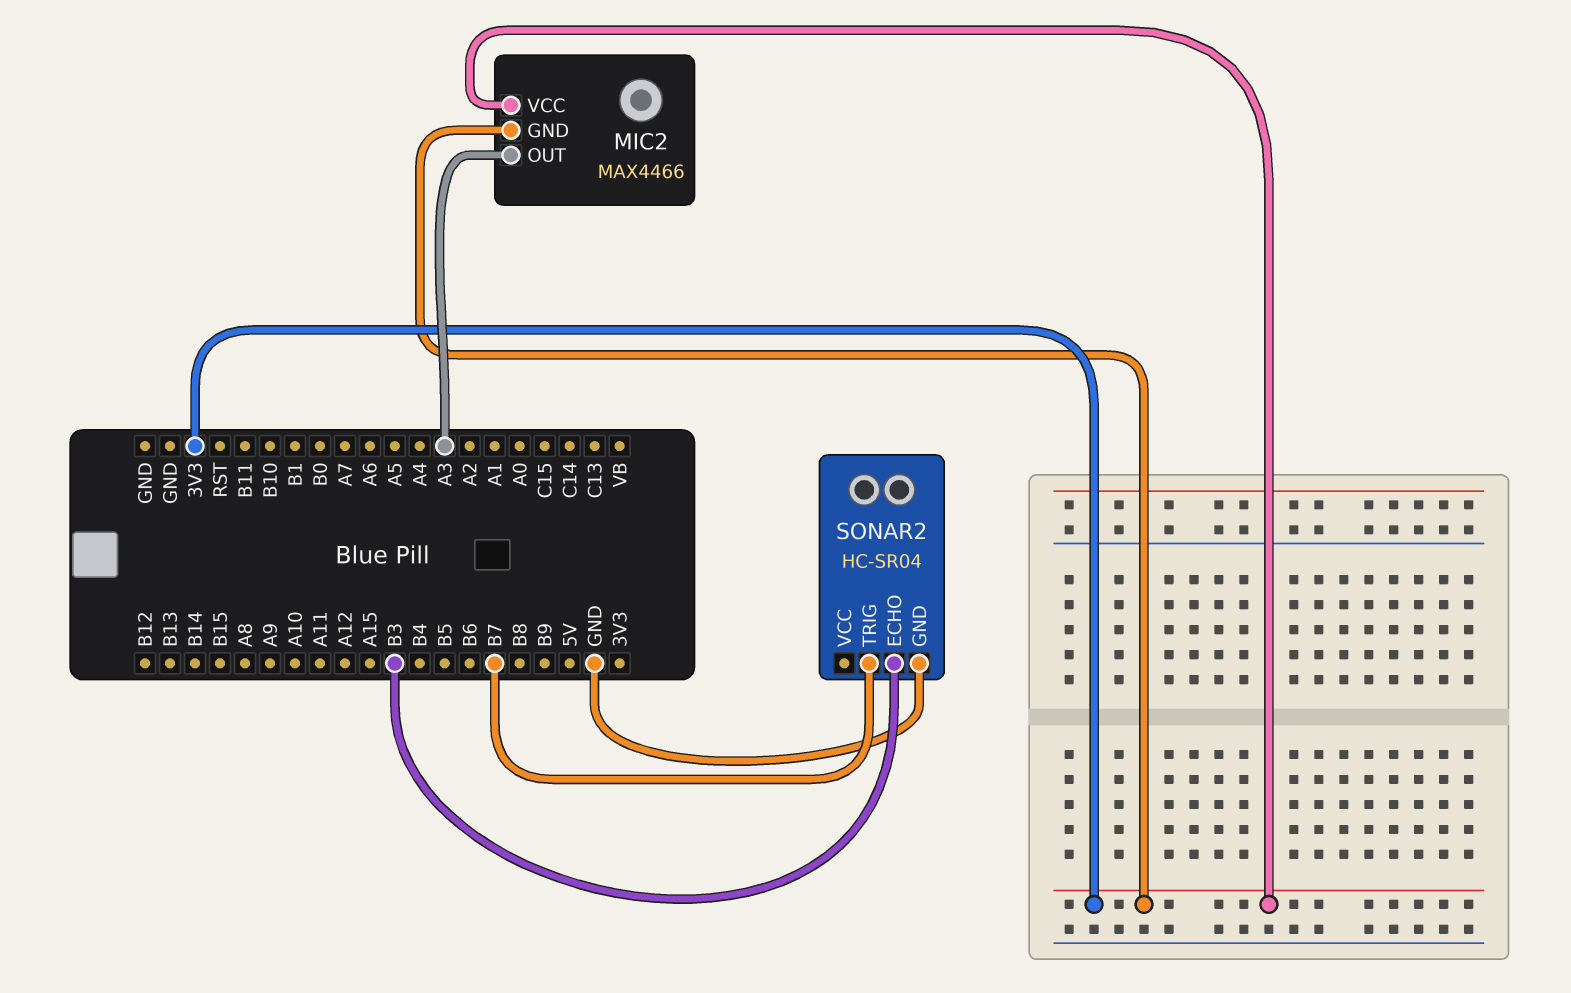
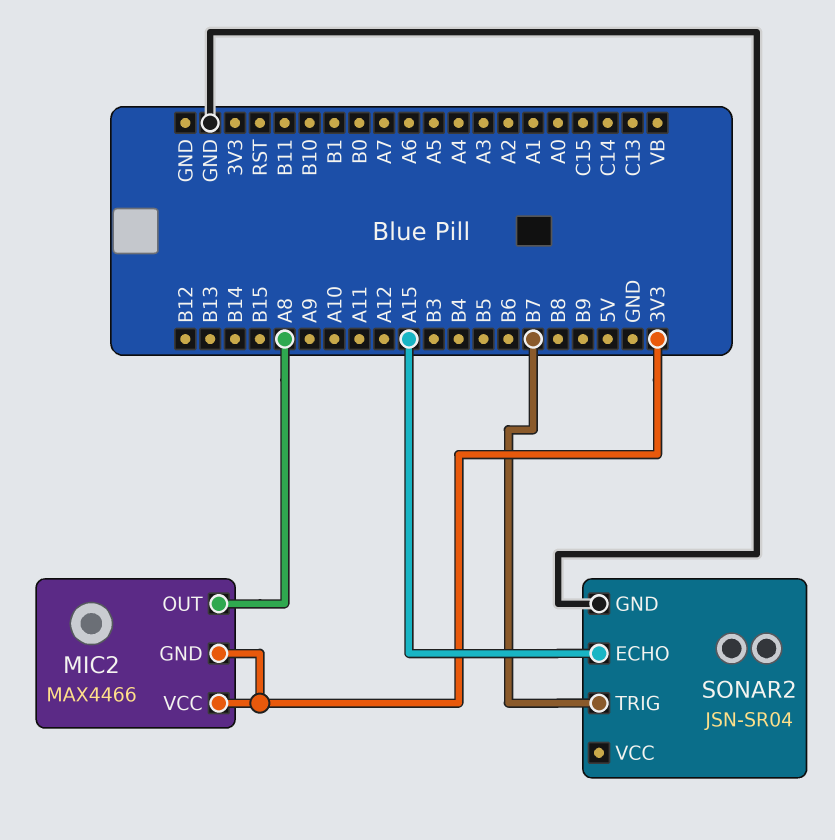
MIC2 pin OUT: A3 -> A8
SONAR2: HC-SR04 -> JSN-SR04
SONAR2 pin ECHO: B3 -> A15

